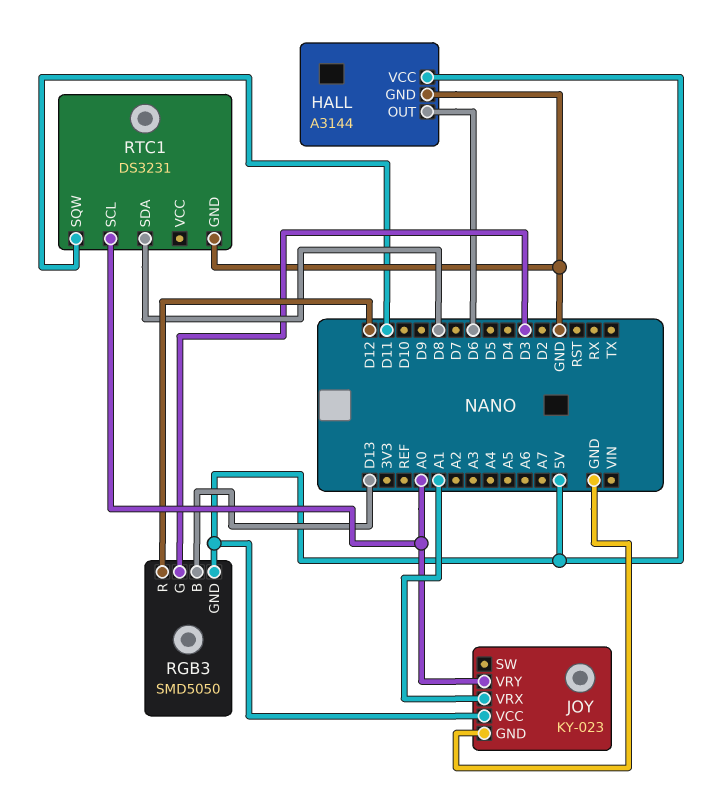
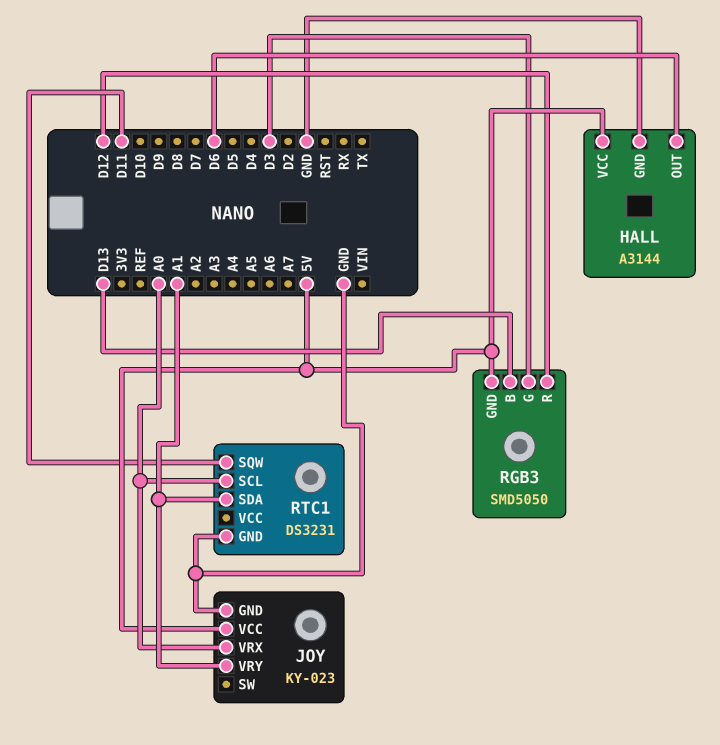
JOY pin VRX: A1 -> A0
JOY pin VRY: A0 -> A1
RTC1 pin SDA: D8 -> A1

